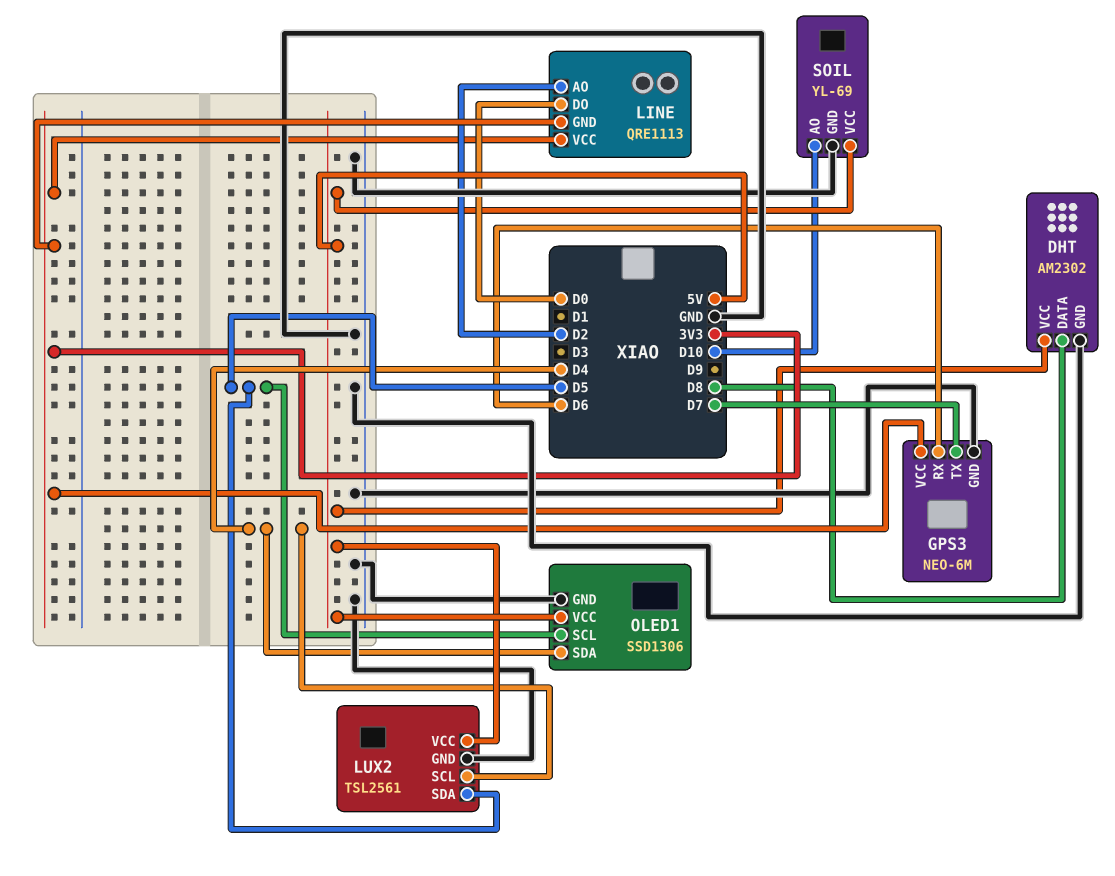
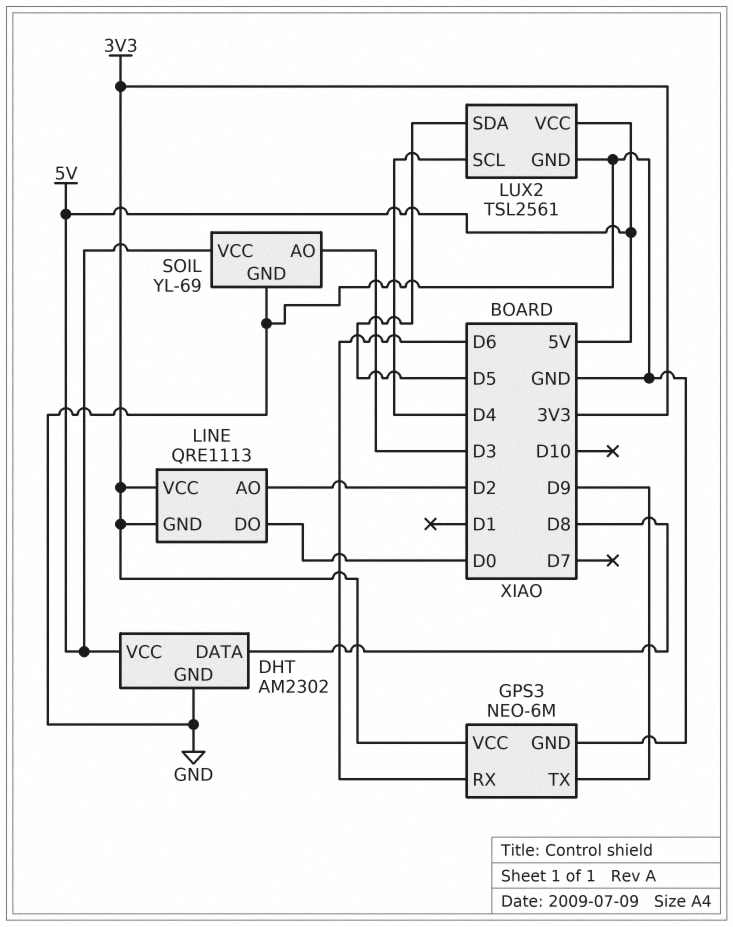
GPS3 pin TX: D7 -> D9
OLED1: SSD1306 -> none
OLED1 pin GND: GND -> none
OLED1 pin SCL: D5 -> none
OLED1 pin SDA: D4 -> none
OLED1 pin VCC: 5V -> none
SOIL pin AO: D10 -> D3

